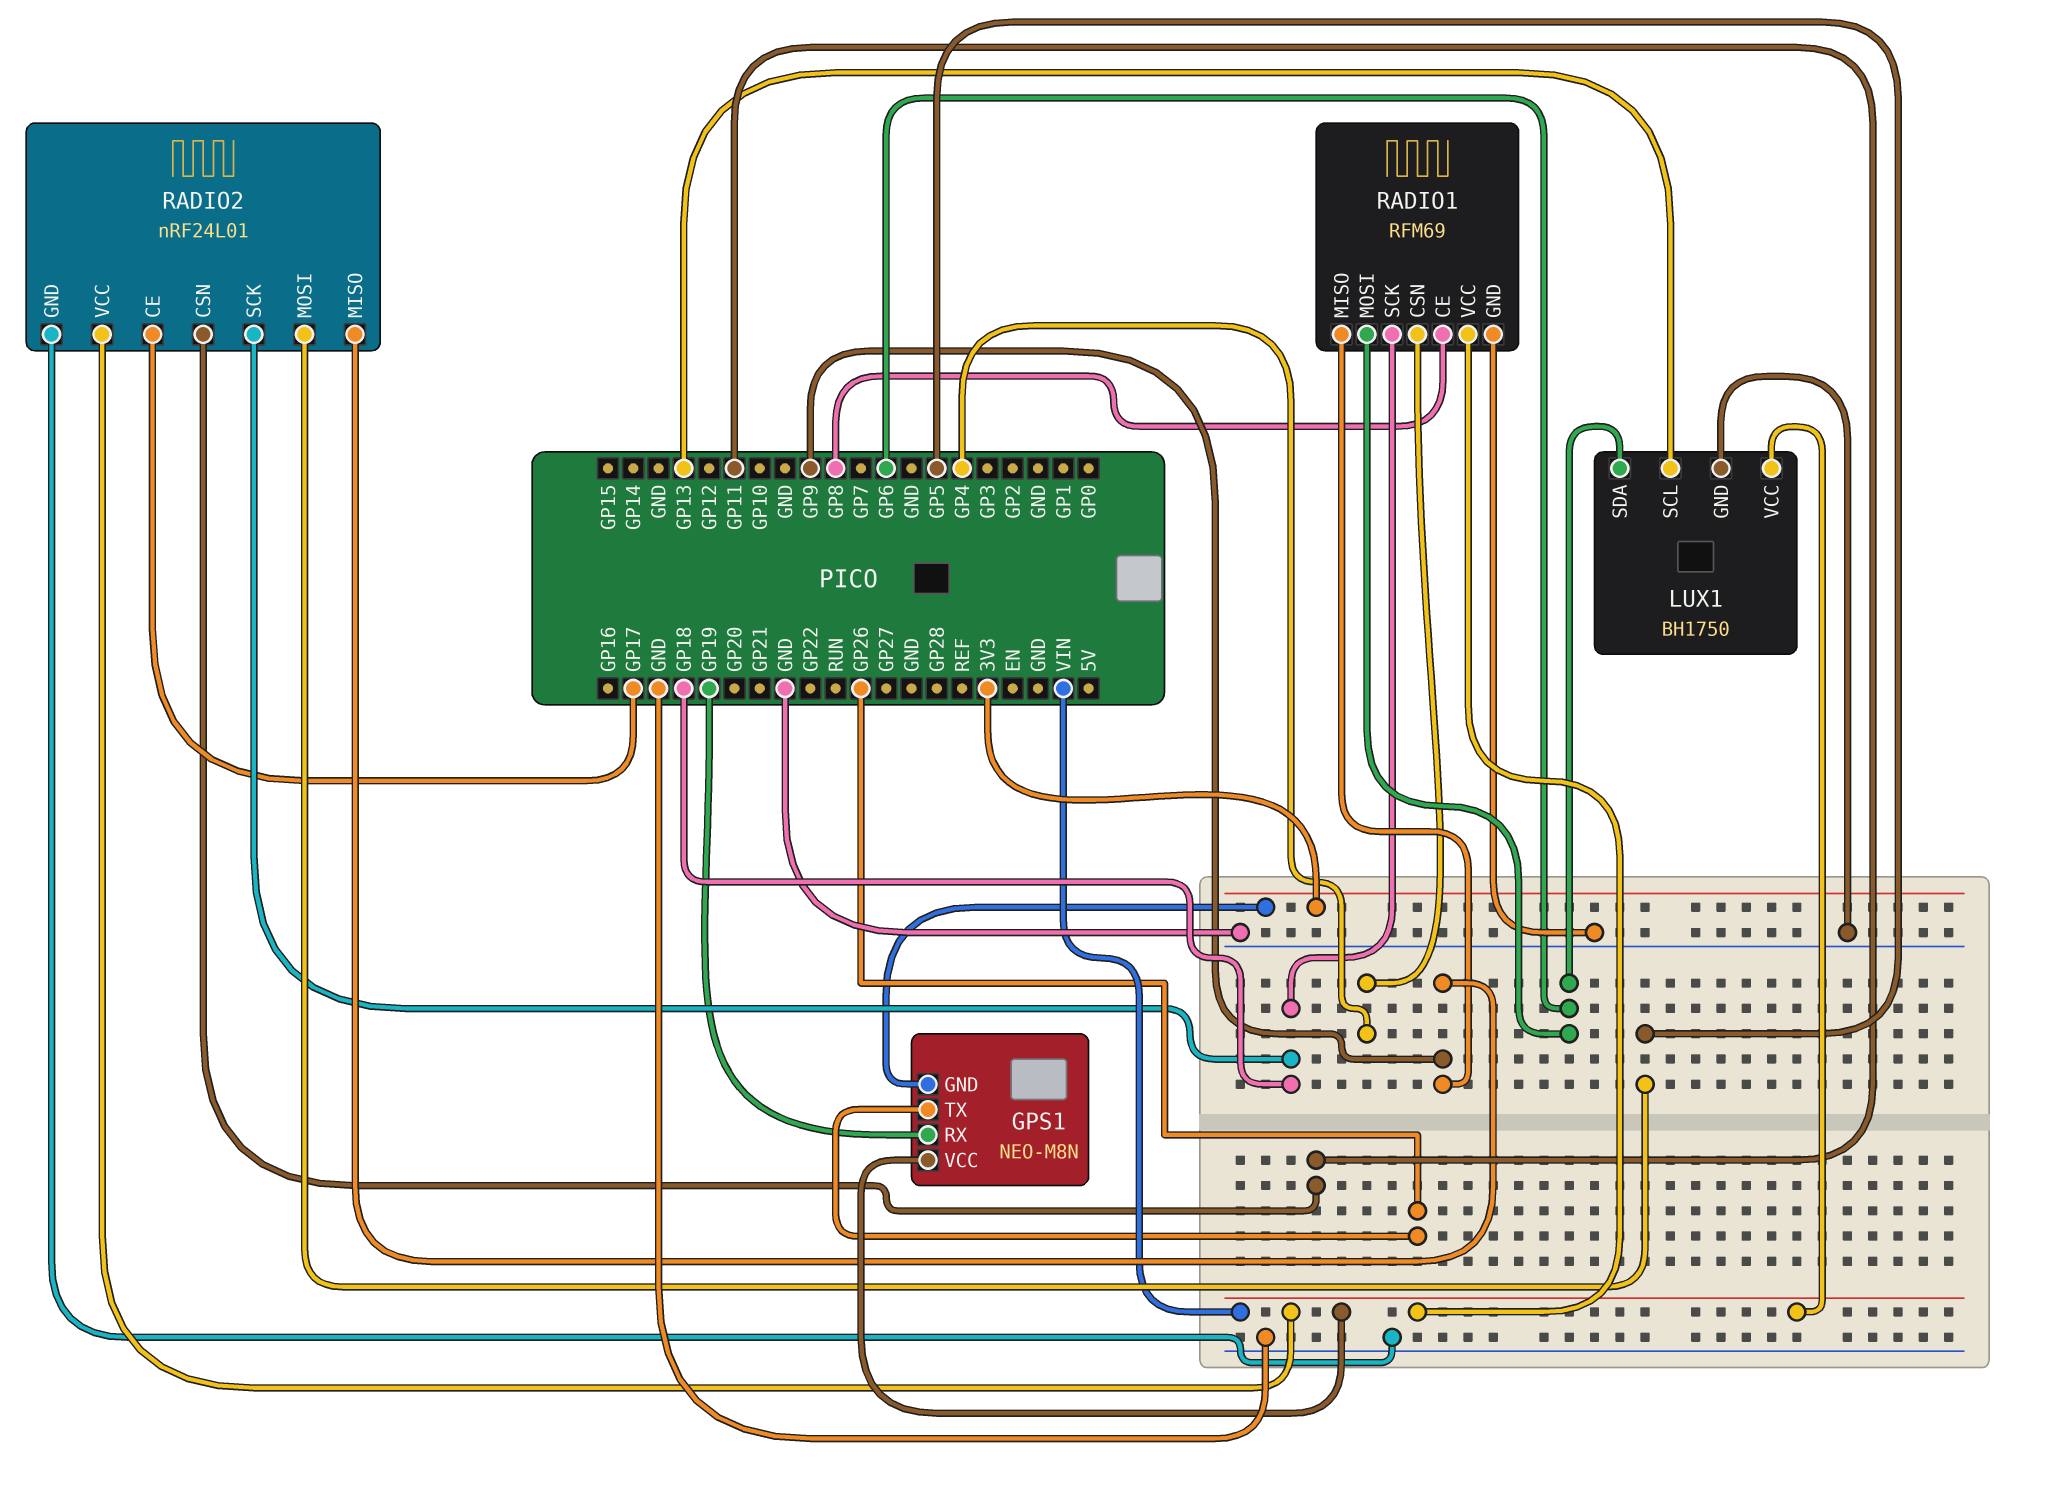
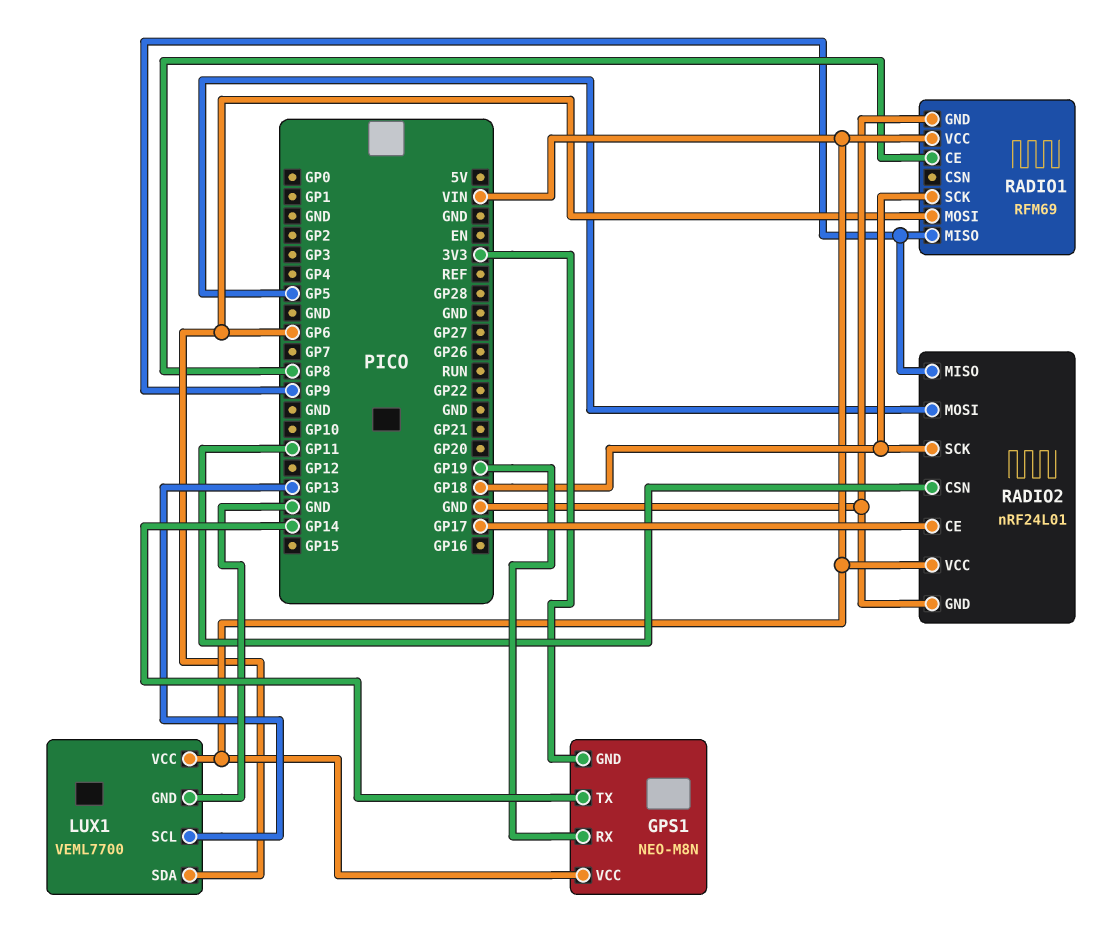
GPS1 pin TX: GP26 -> GP14
LUX1: BH1750 -> VEML7700
RADIO1 pin CSN: GP4 -> none

